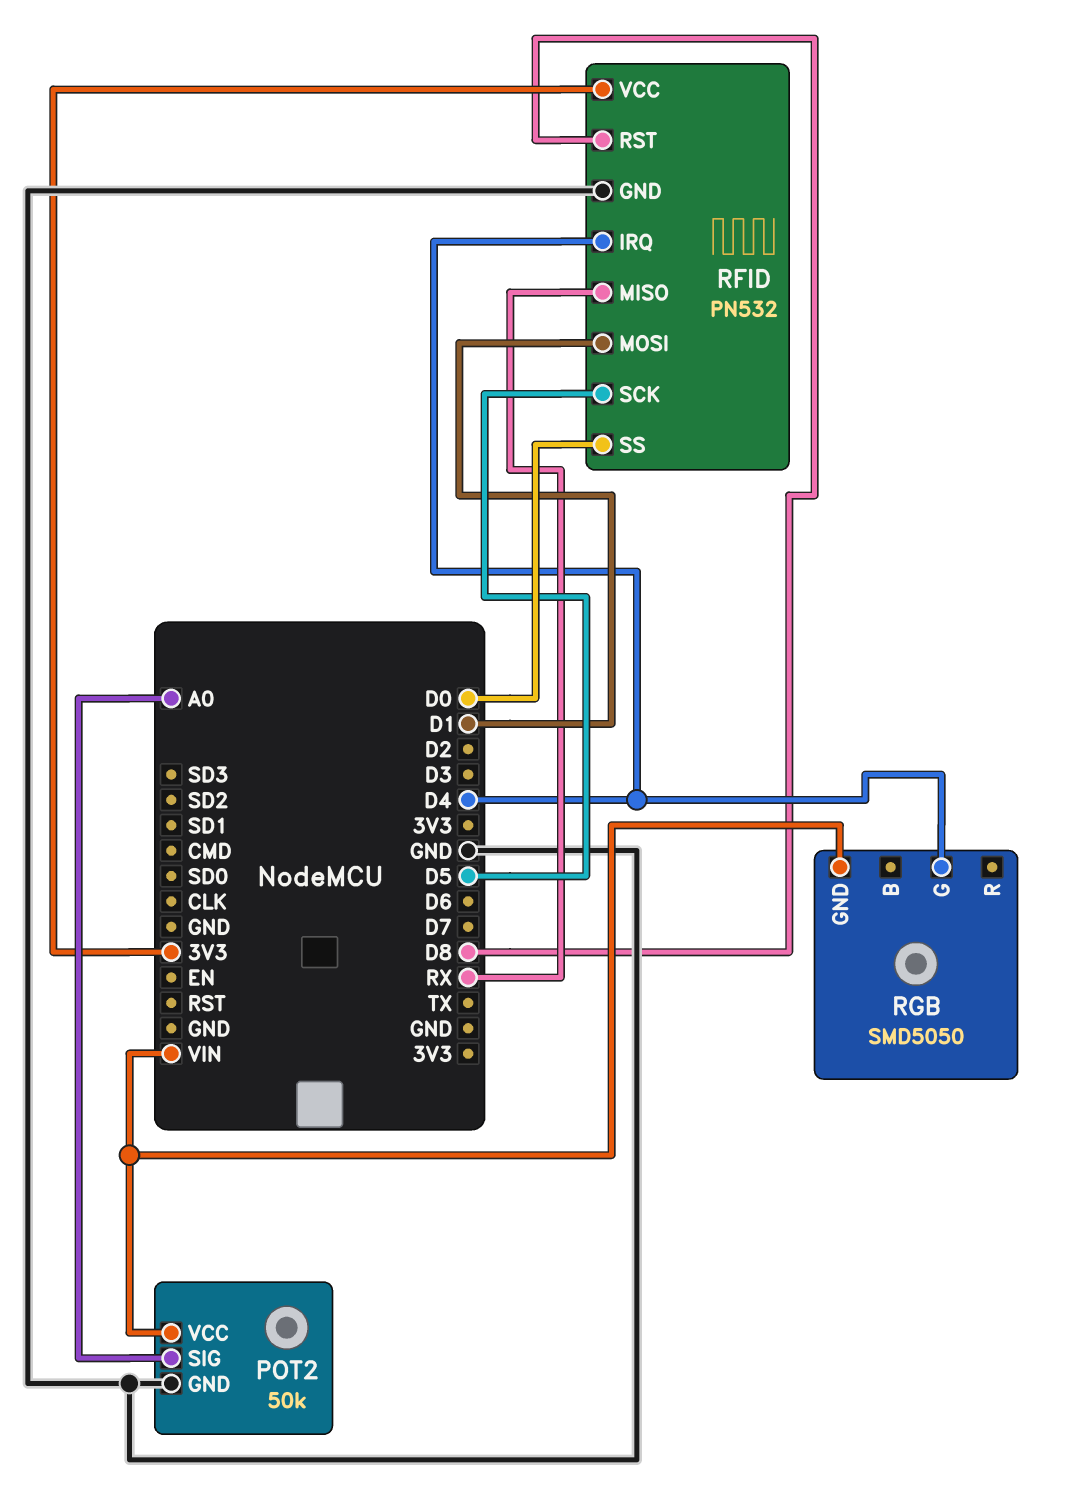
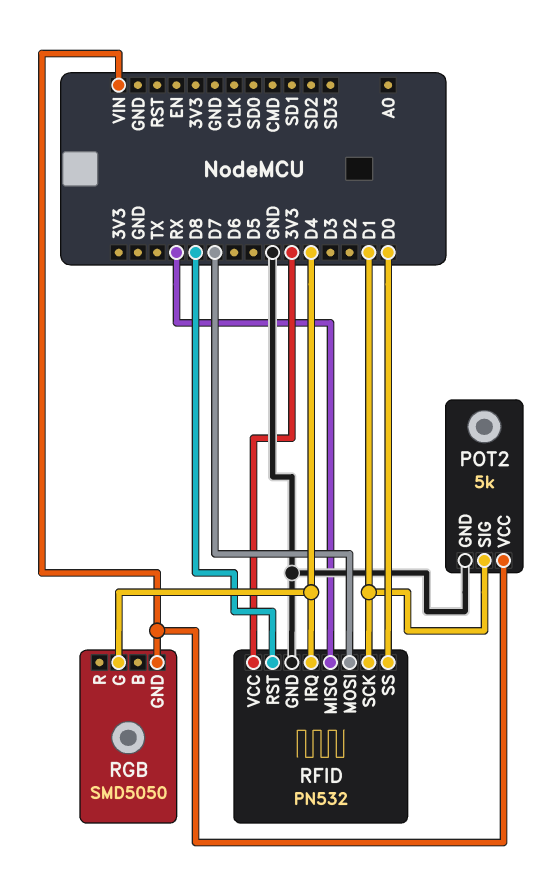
POT2: 50k -> 5k
POT2 pin SIG: A0 -> D1
RFID pin MOSI: D1 -> D7
RFID pin SCK: D5 -> D1

